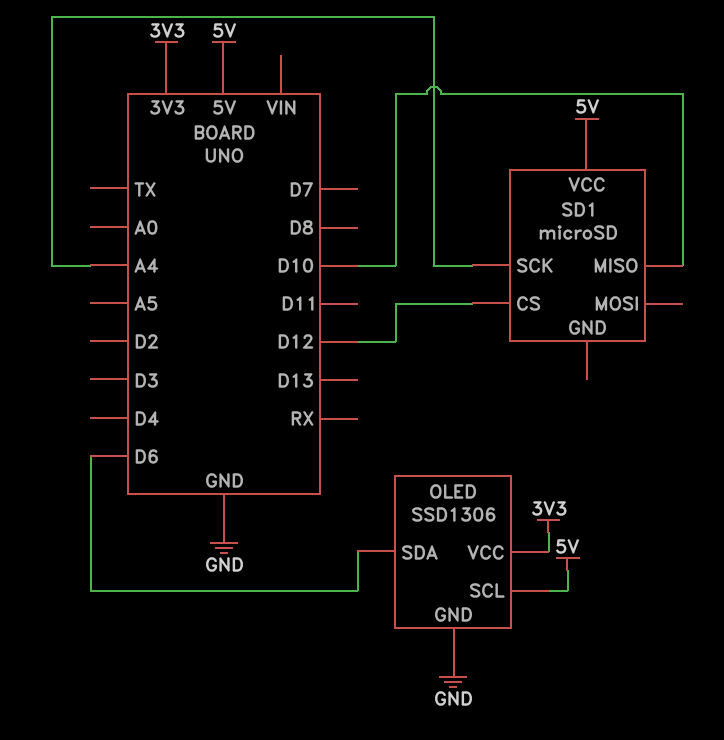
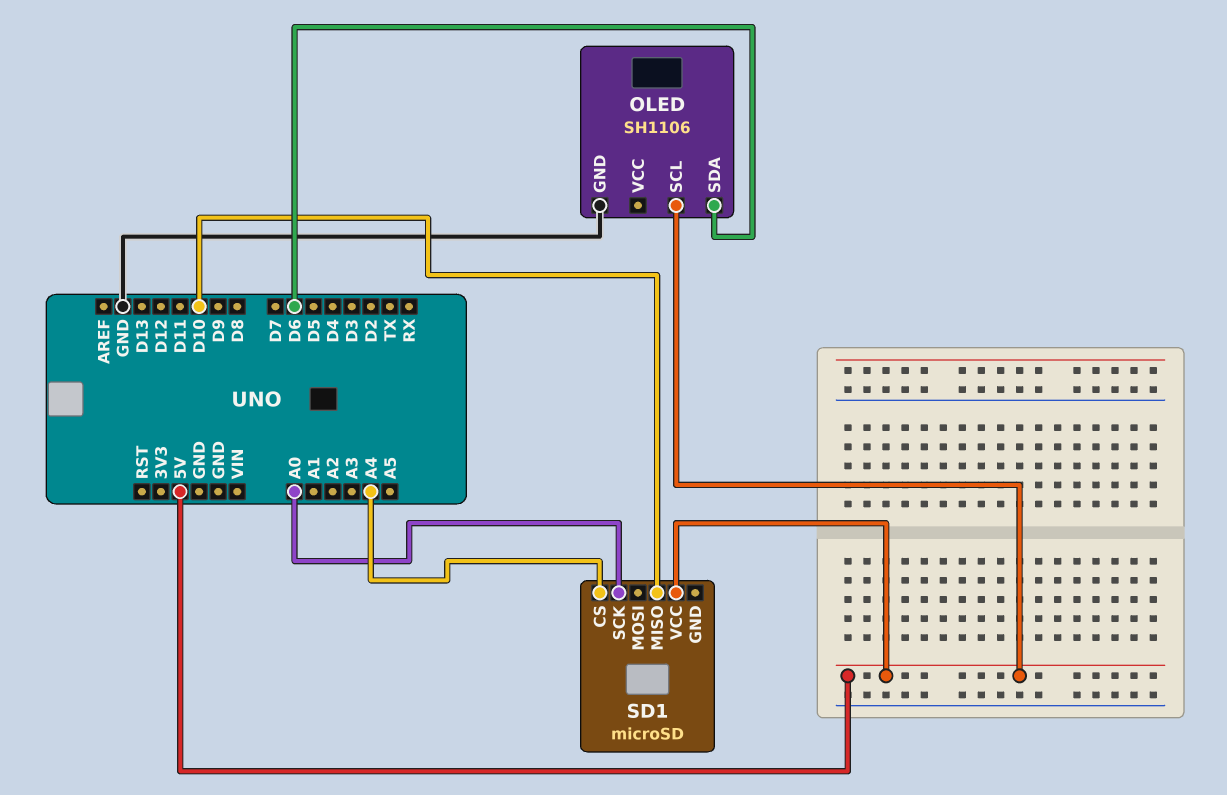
OLED: SSD1306 -> SH1106
OLED pin VCC: 3V3 -> none
SD1 pin CS: D12 -> A4
SD1 pin SCK: A4 -> A0

